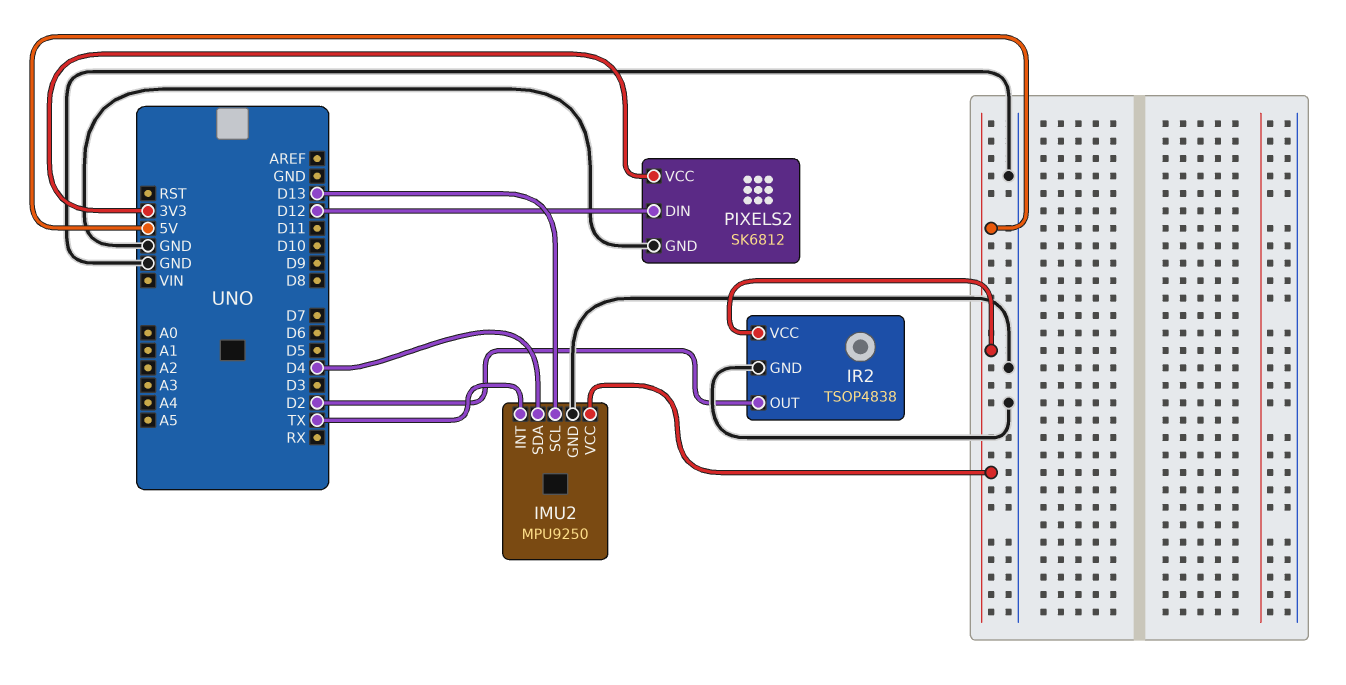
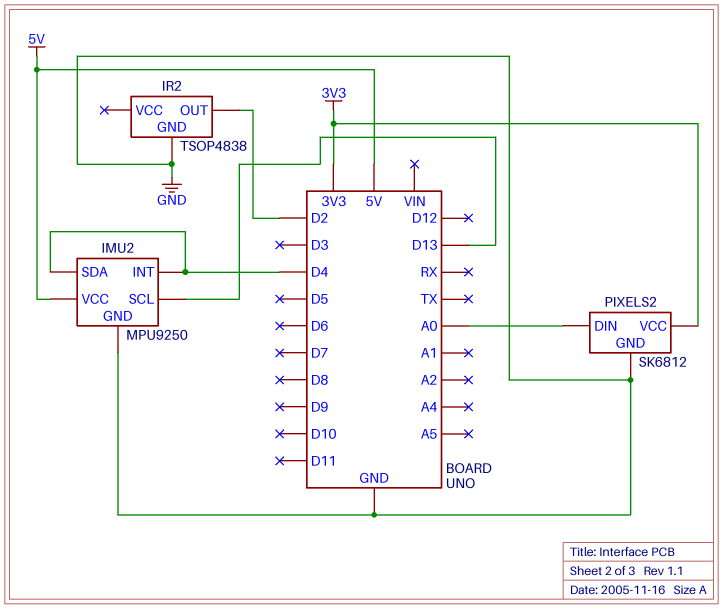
IMU2 pin INT: TX -> D4
IR2 pin VCC: 5V -> none
PIXELS2 pin DIN: D12 -> A0

